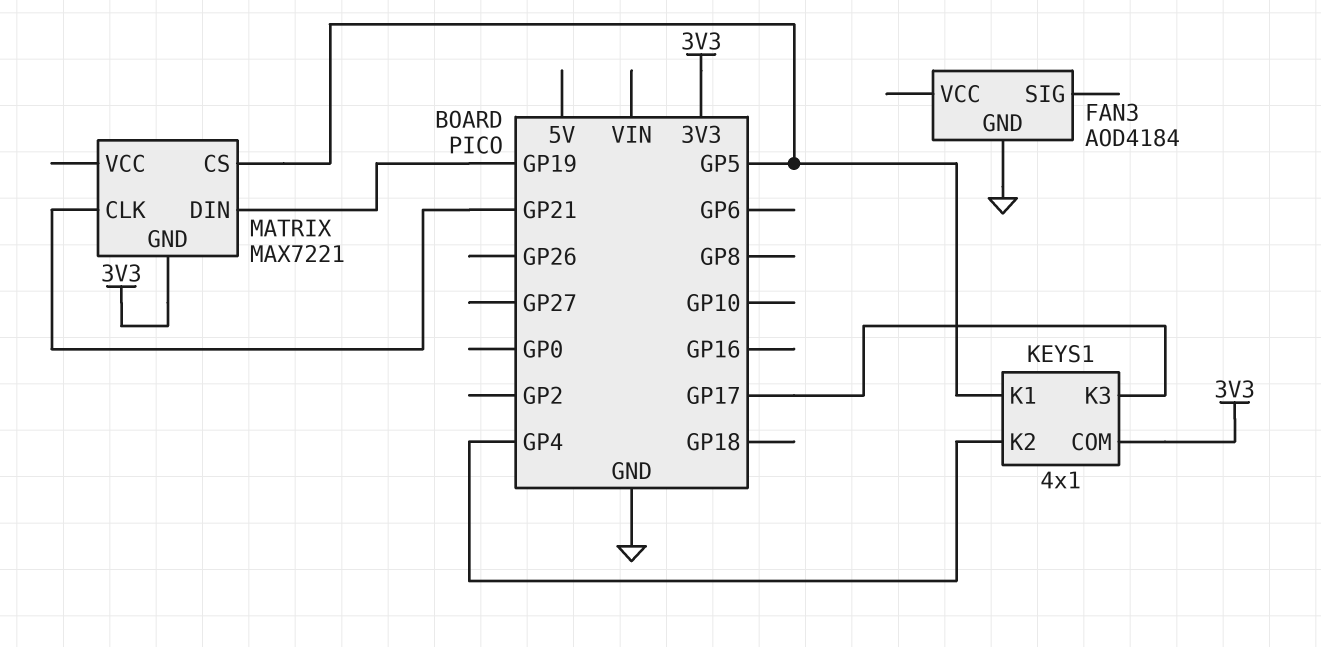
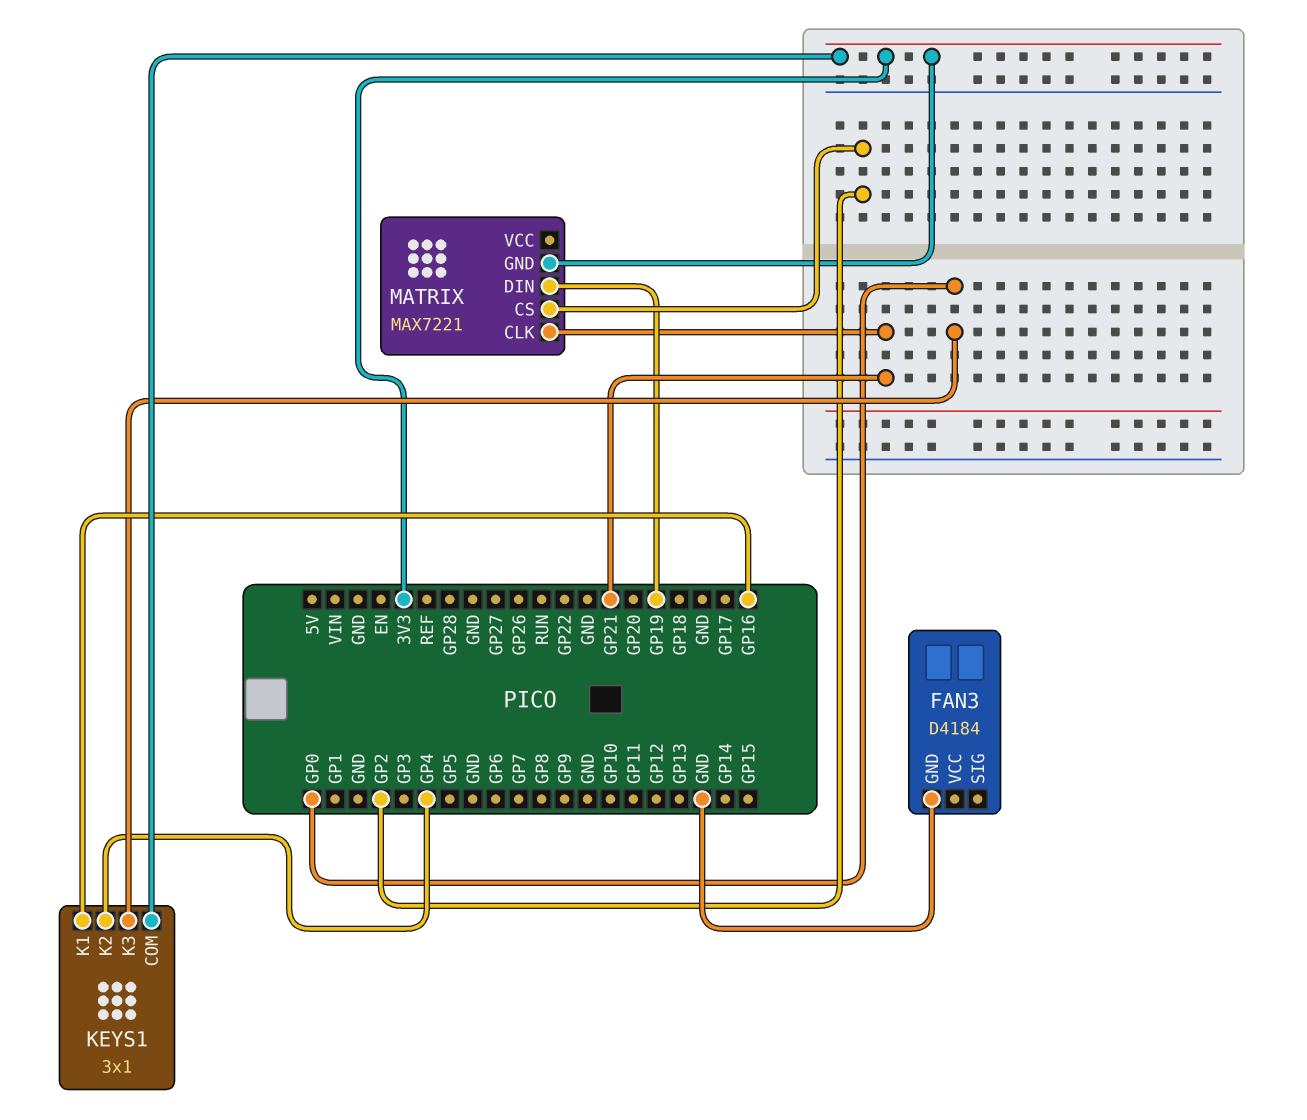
FAN3: AOD4184 -> D4184
KEYS1: 4x1 -> 3x1
KEYS1 pin K1: GP5 -> GP16
KEYS1 pin K3: GP17 -> GP0
MATRIX pin CS: GP5 -> GP2

